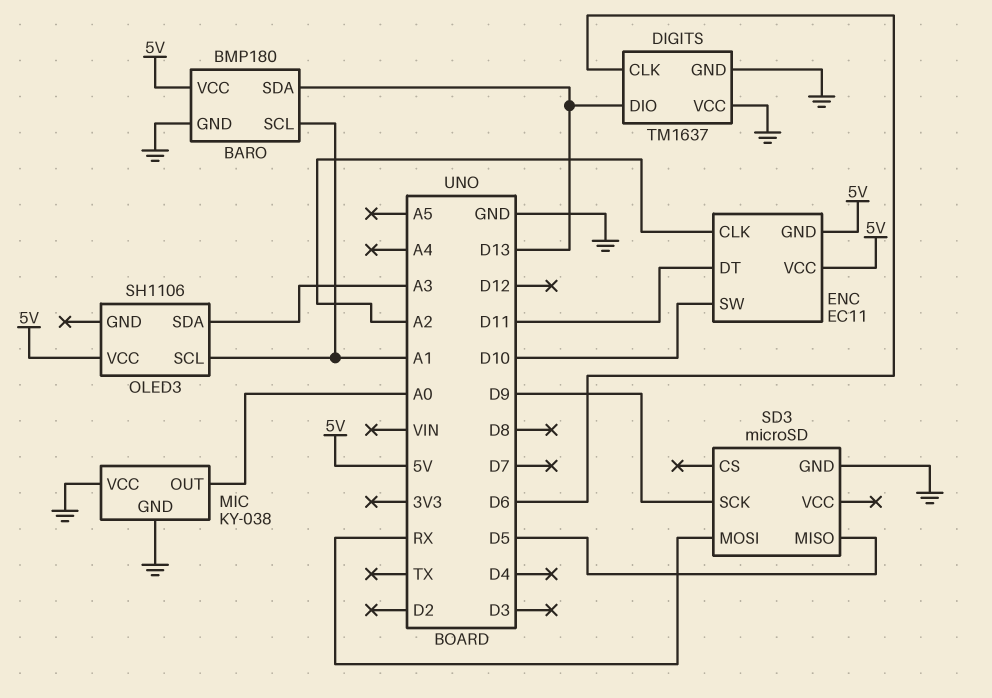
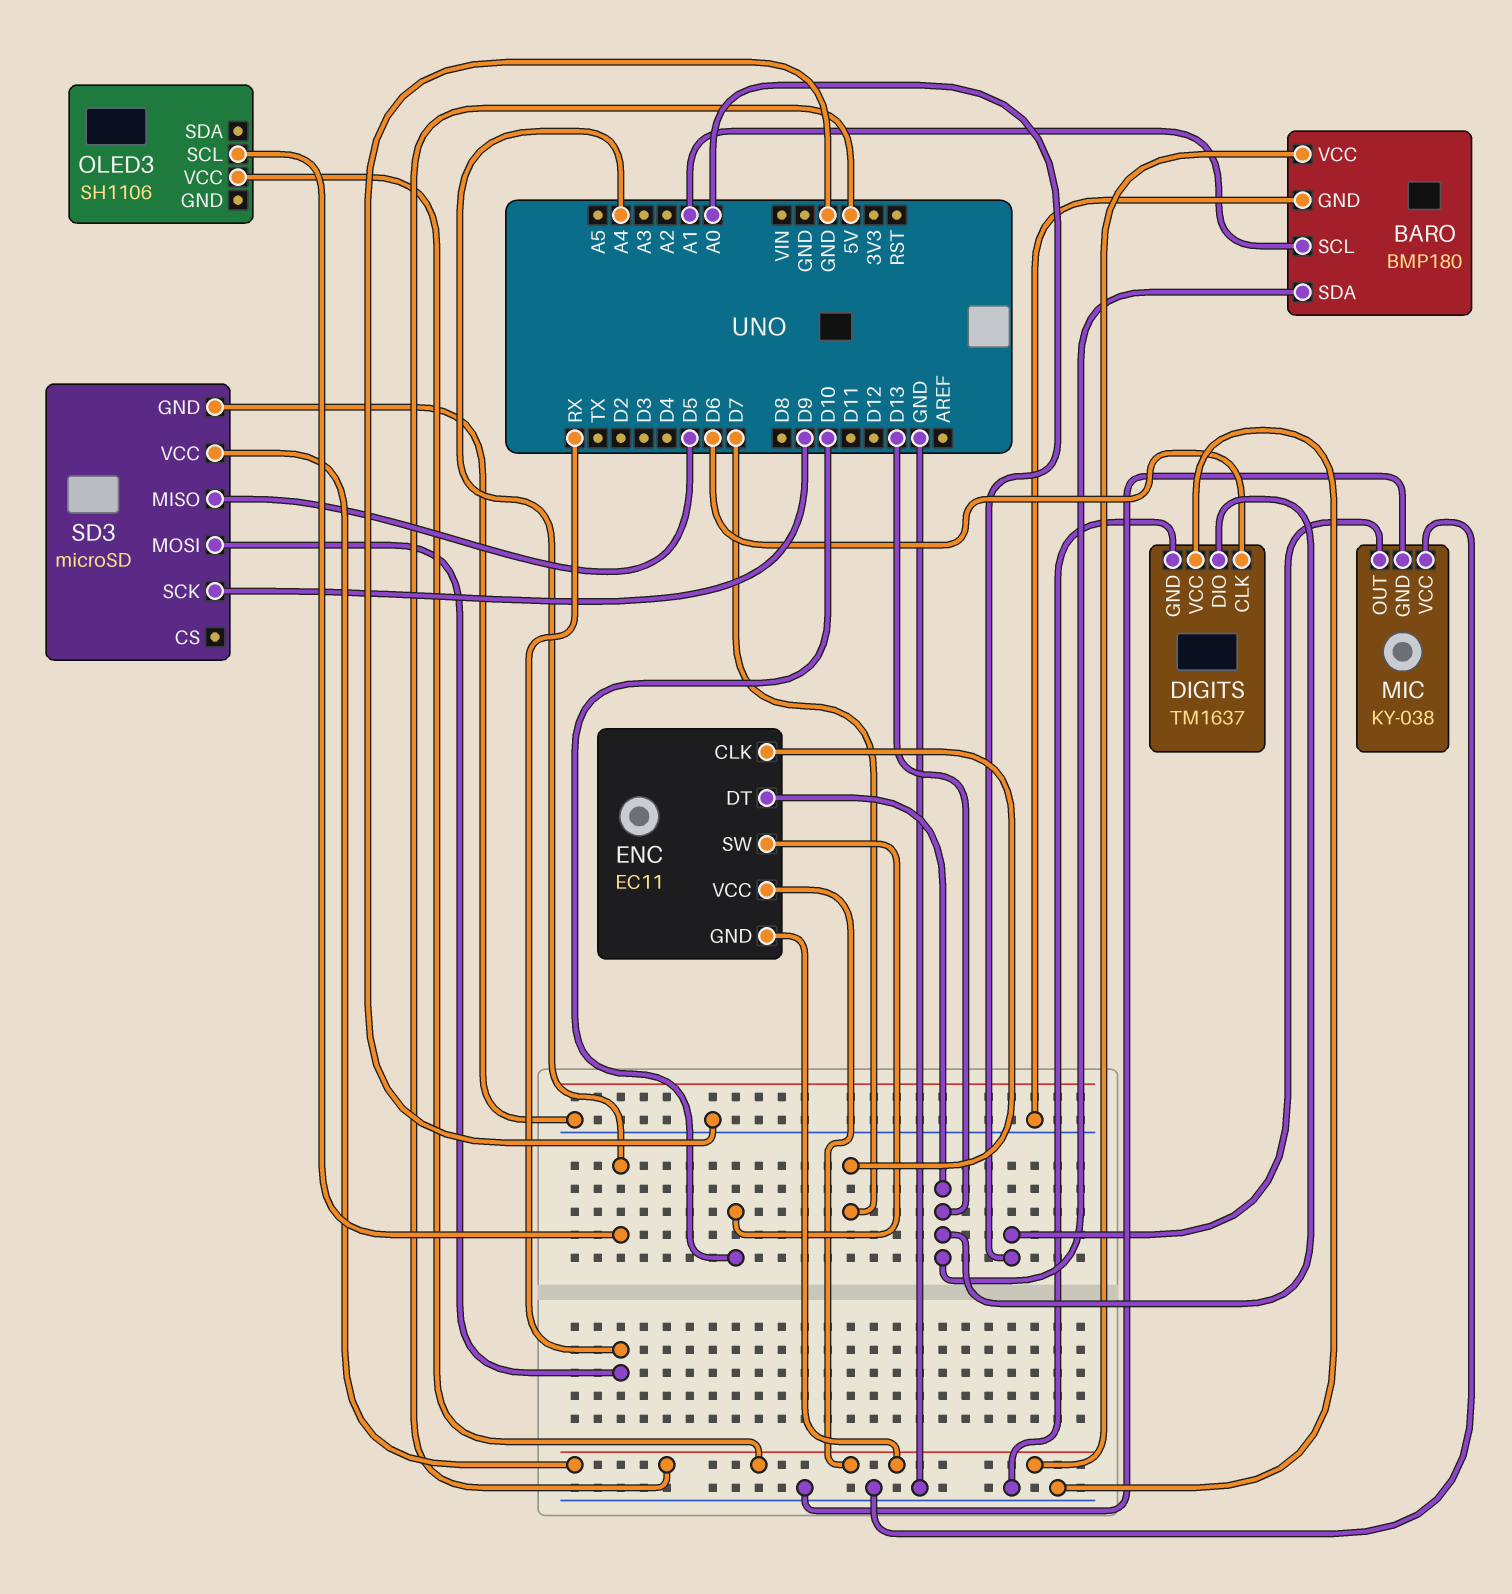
ENC pin CLK: A2 -> D7
ENC pin DT: D11 -> D13
OLED3 pin SCL: A1 -> A4
OLED3 pin SDA: A3 -> none
SD3 pin VCC: none -> 5V

